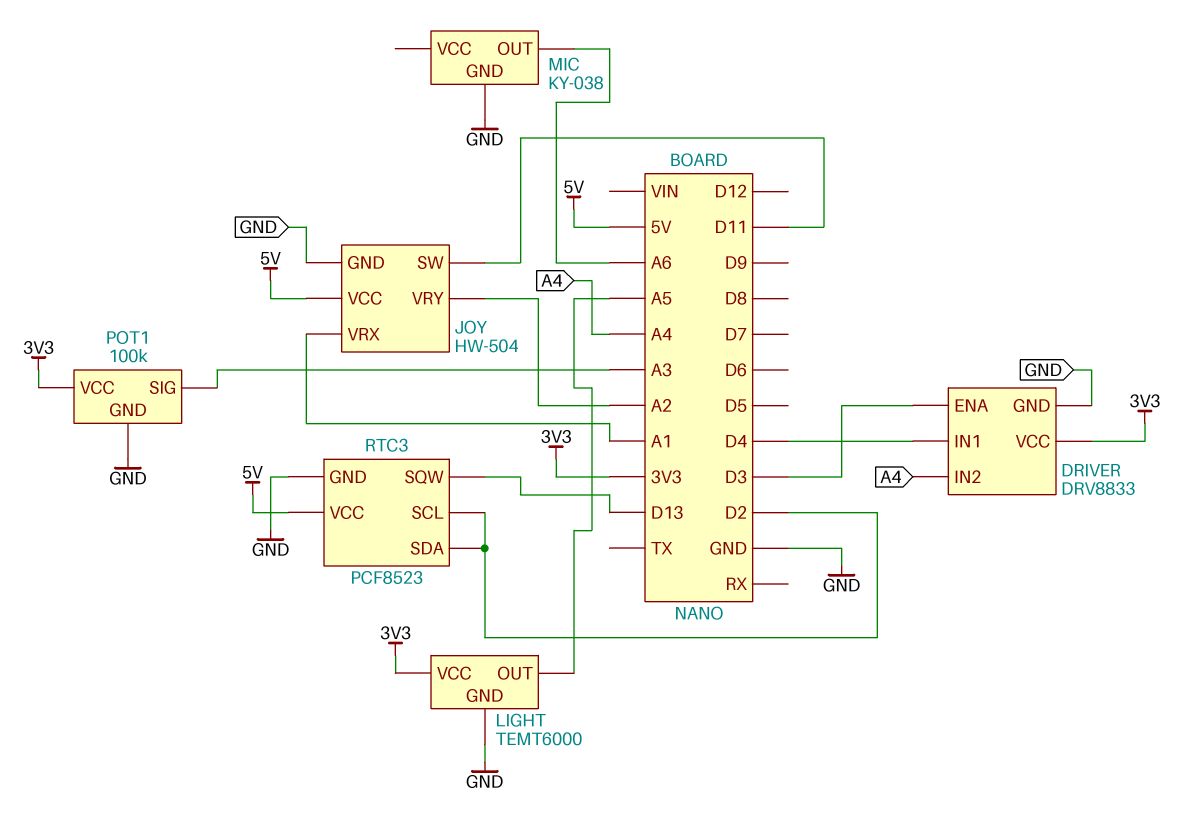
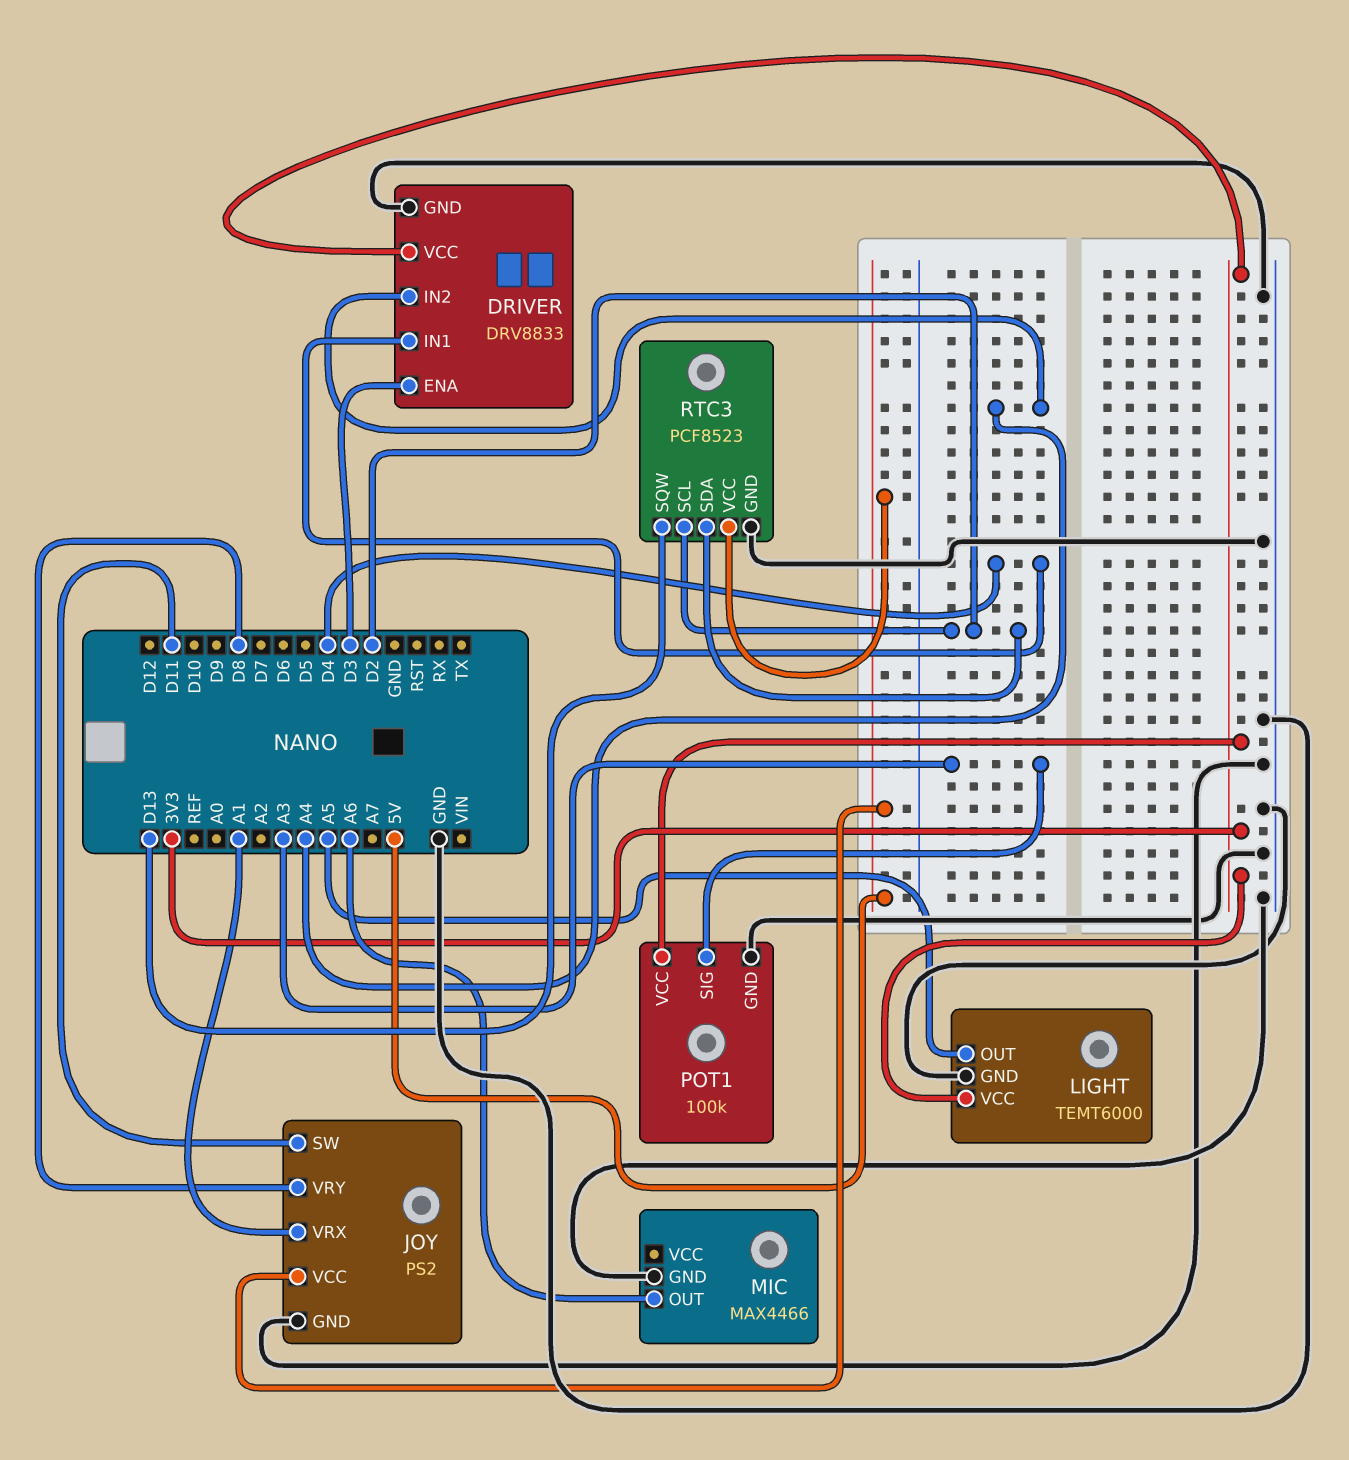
JOY: HW-504 -> PS2
JOY pin VRY: A2 -> D8
MIC: KY-038 -> MAX4466

